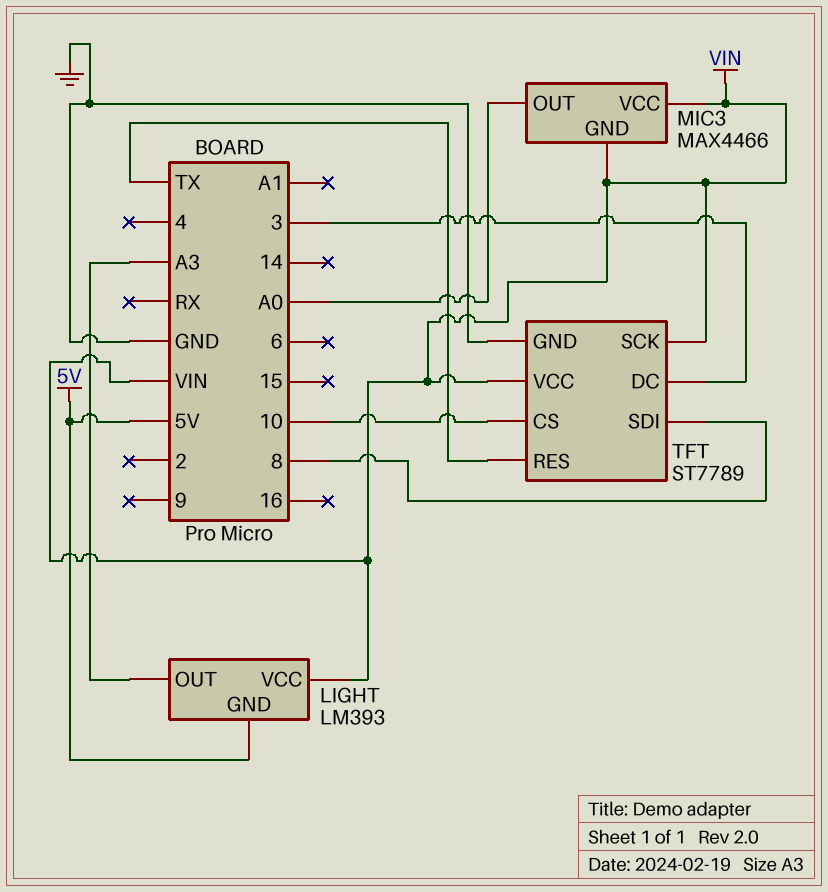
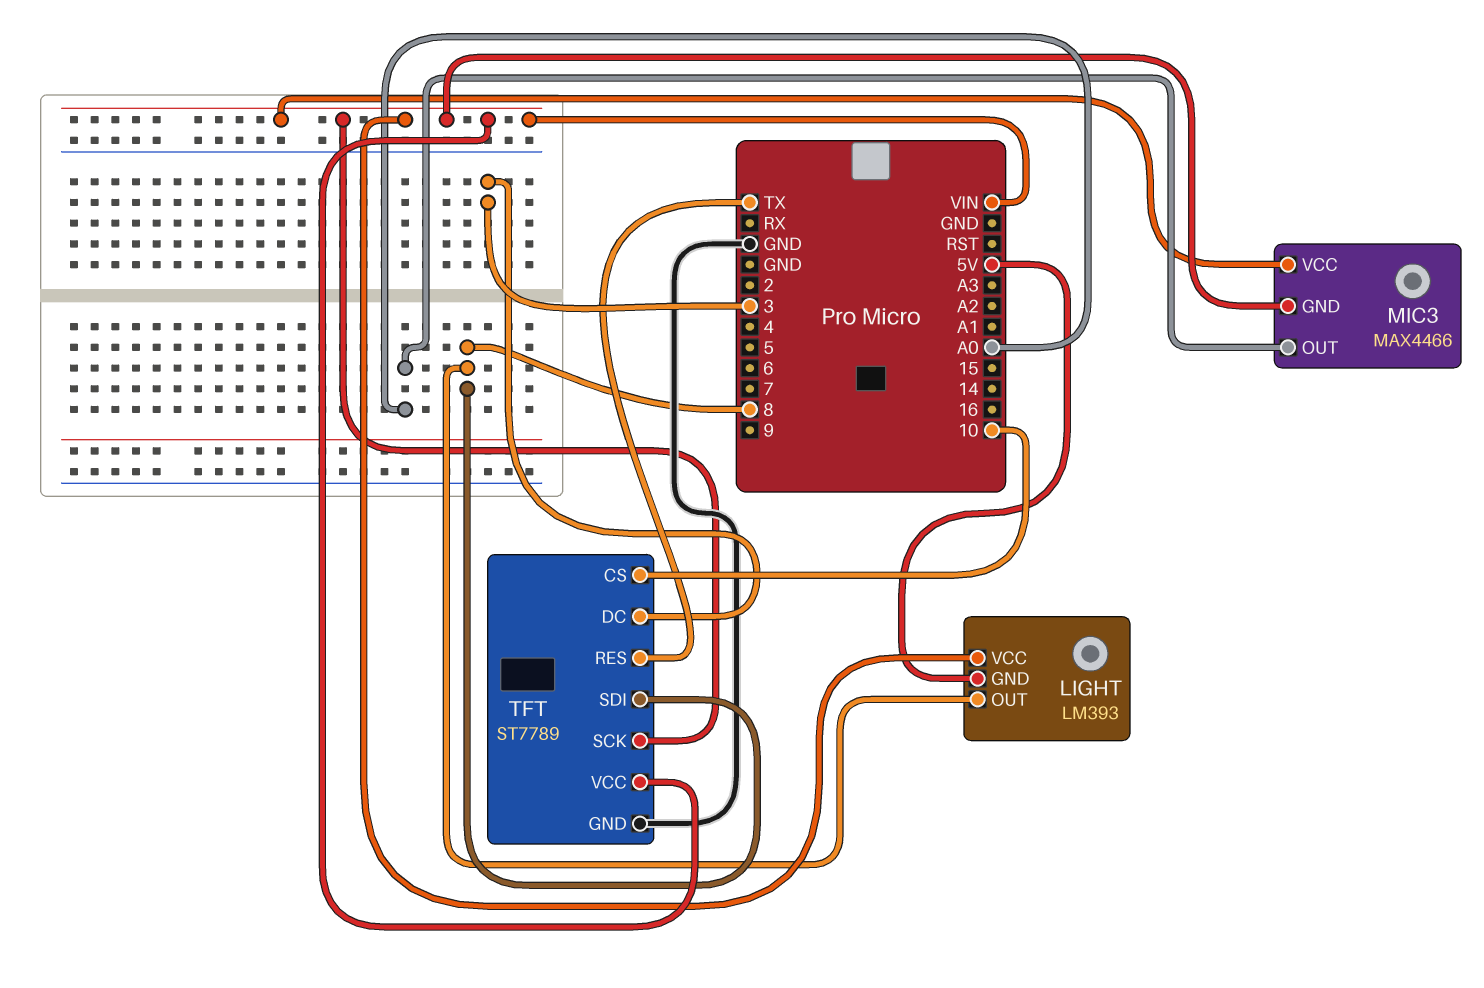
LIGHT pin OUT: A3 -> 8

